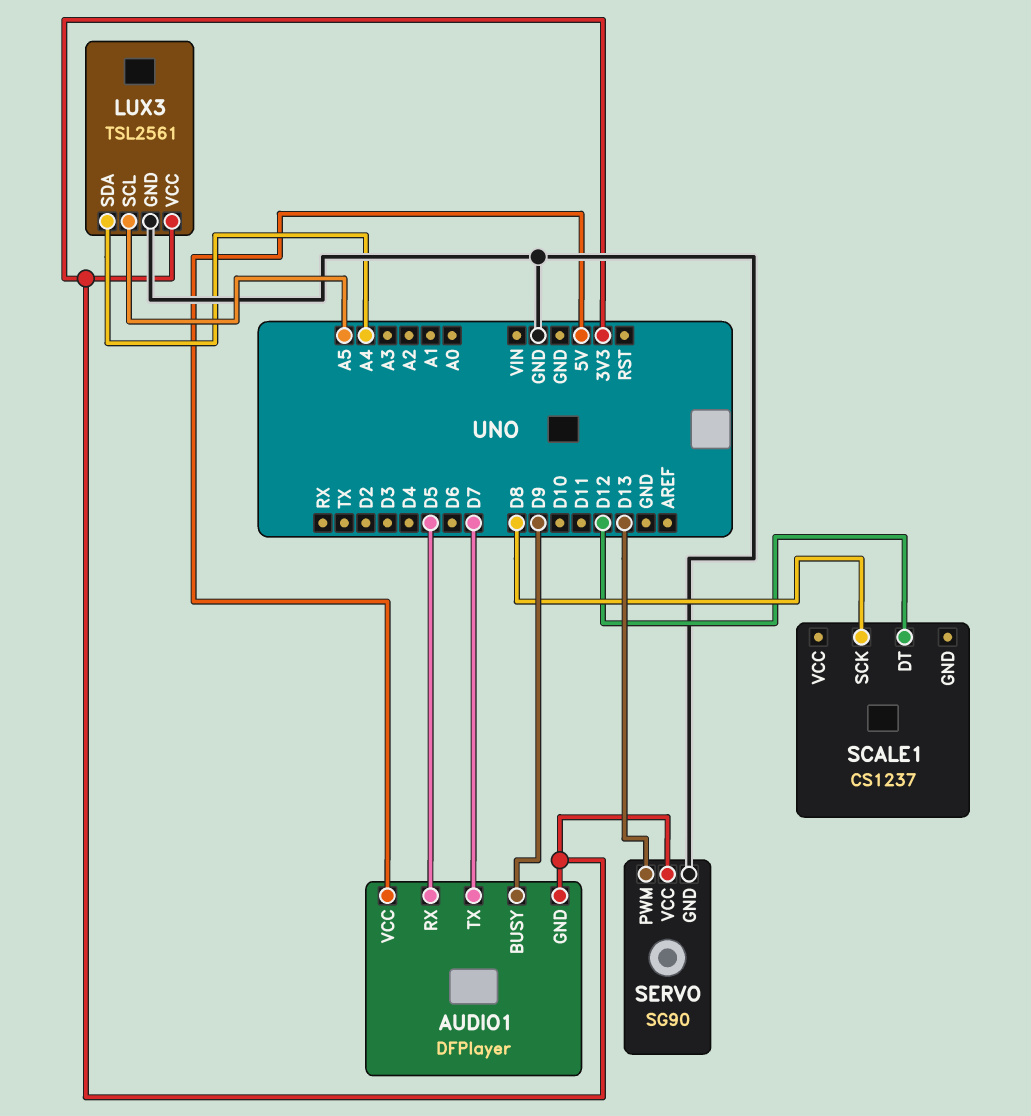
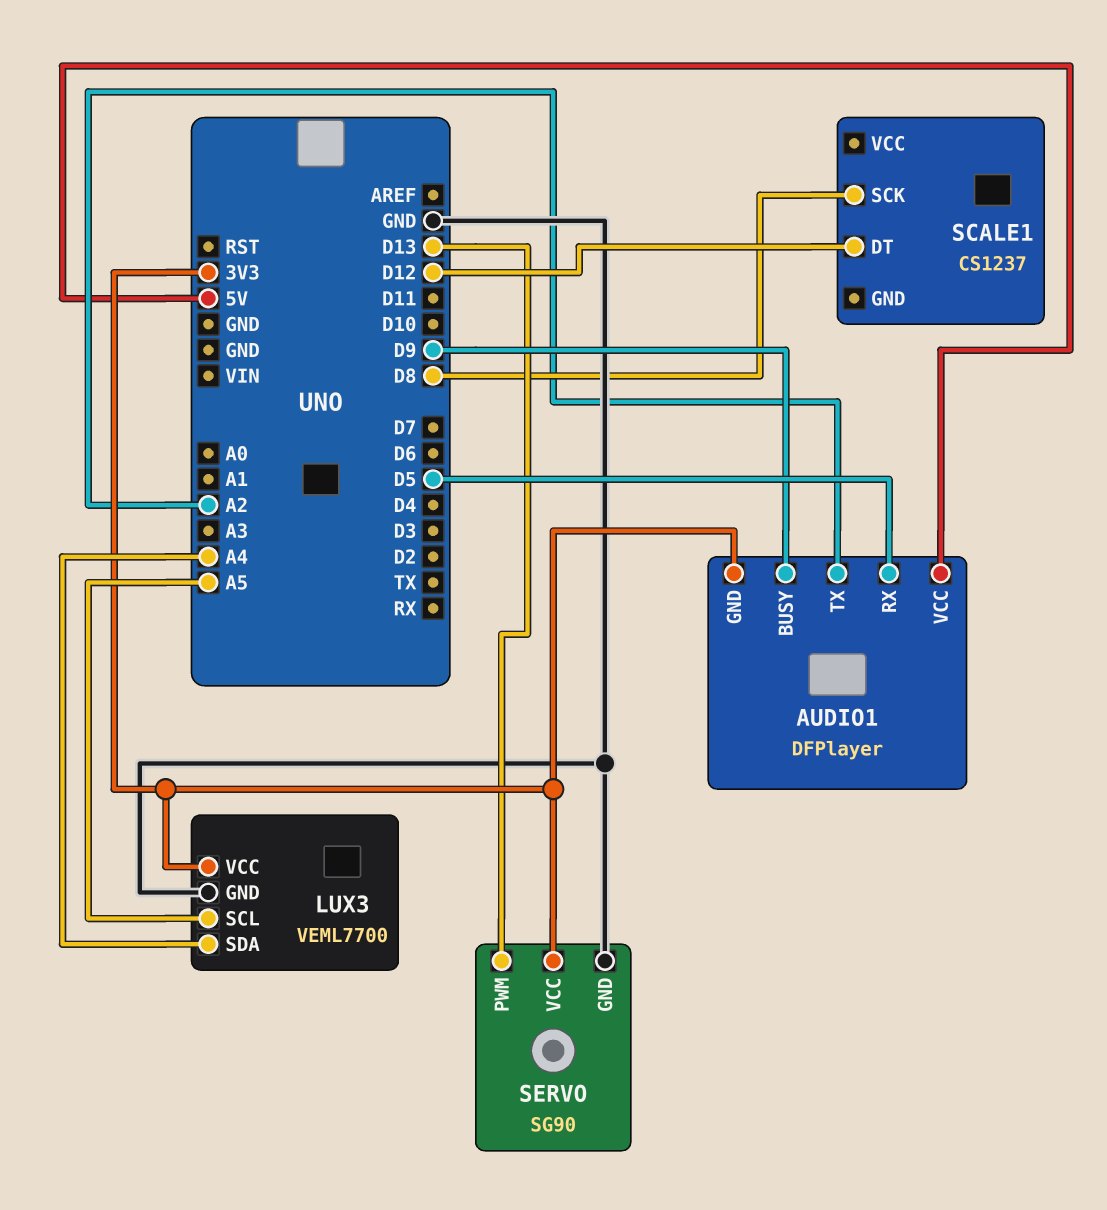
AUDIO1 pin TX: D7 -> A2
LUX3: TSL2561 -> VEML7700

